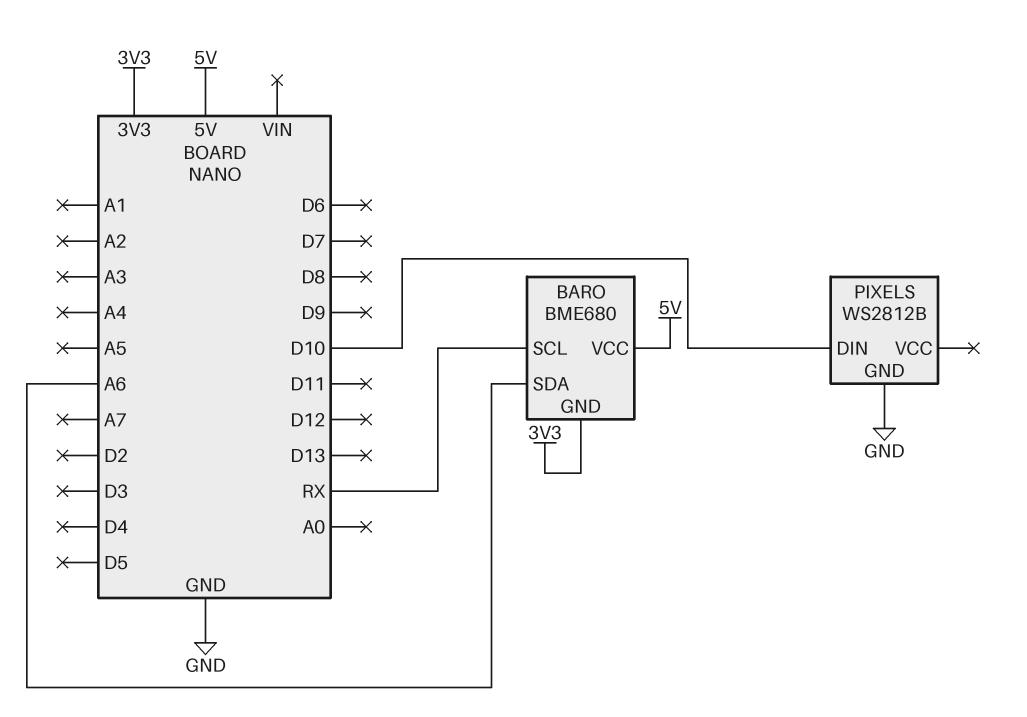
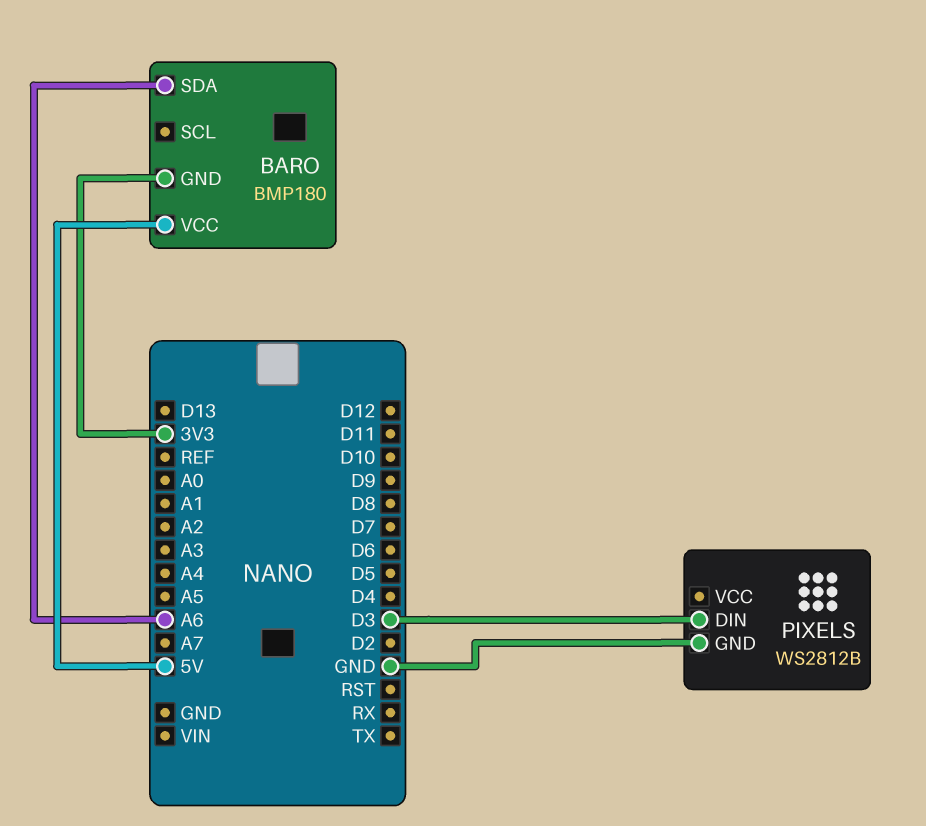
BARO: BME680 -> BMP180
BARO pin SCL: RX -> none
PIXELS pin DIN: D10 -> D3

